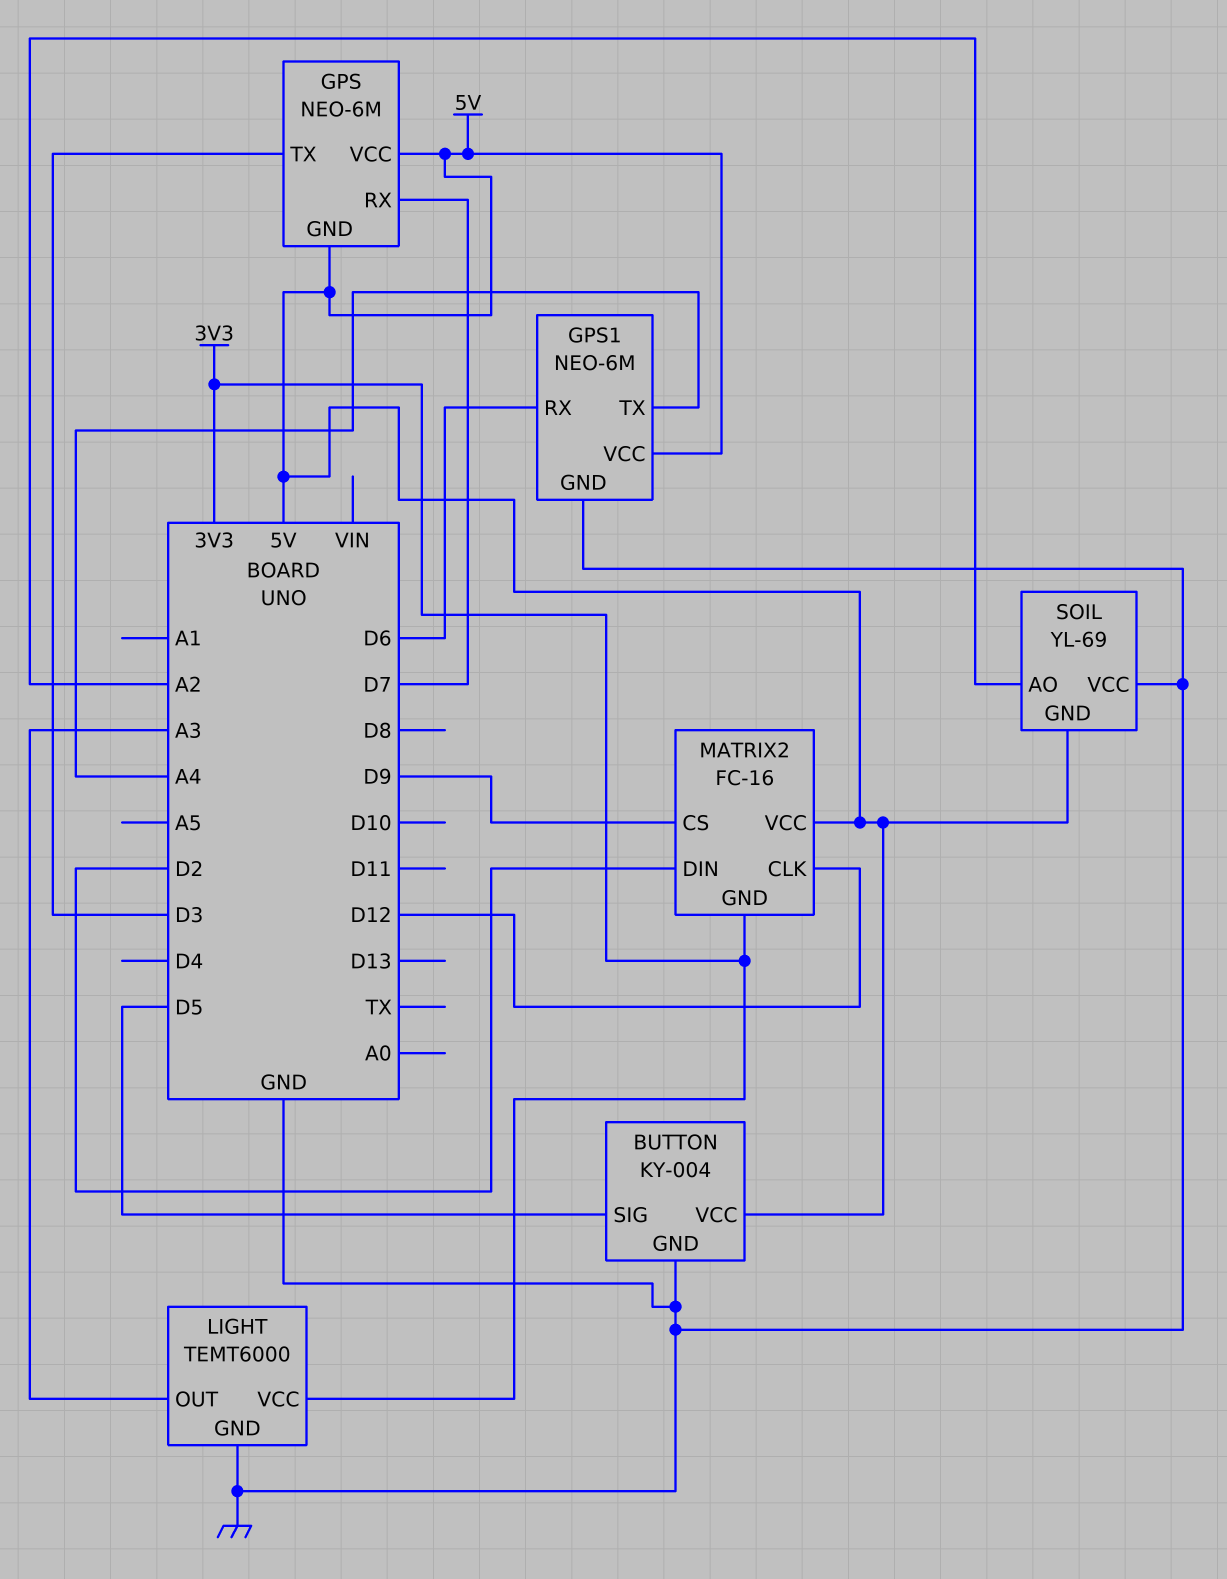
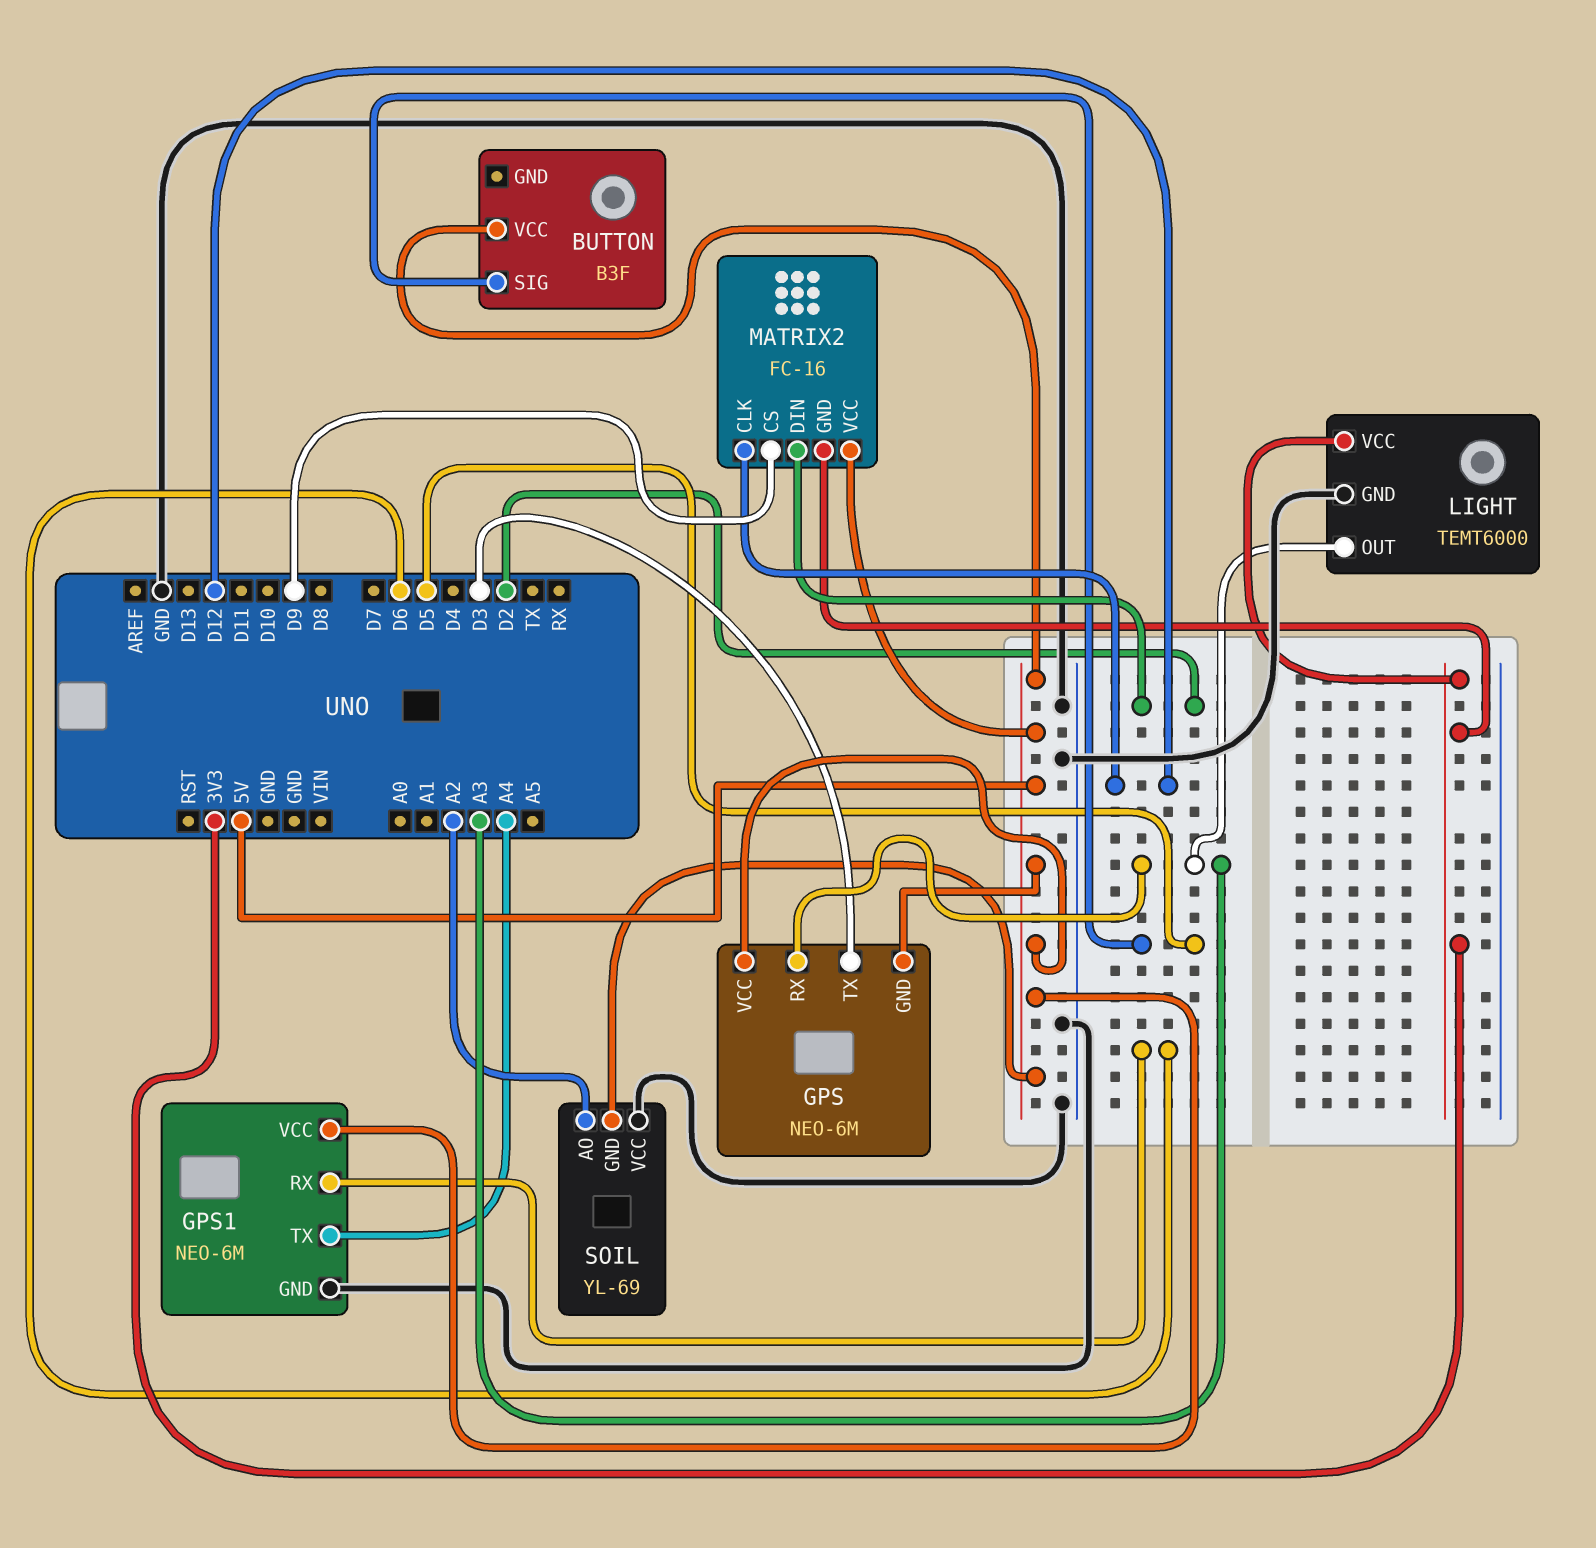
BUTTON: KY-004 -> B3F
BUTTON pin GND: GND -> none
GPS pin RX: D7 -> A3

